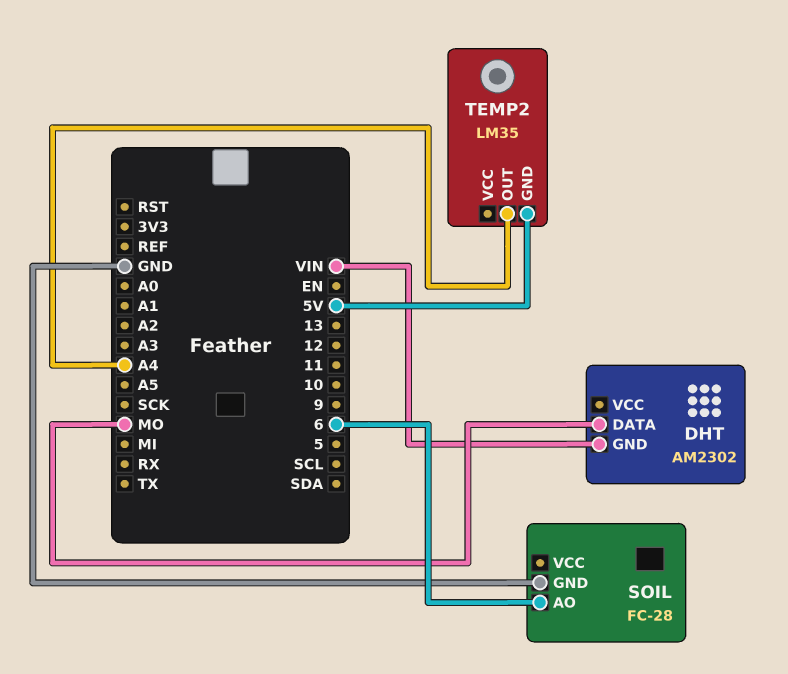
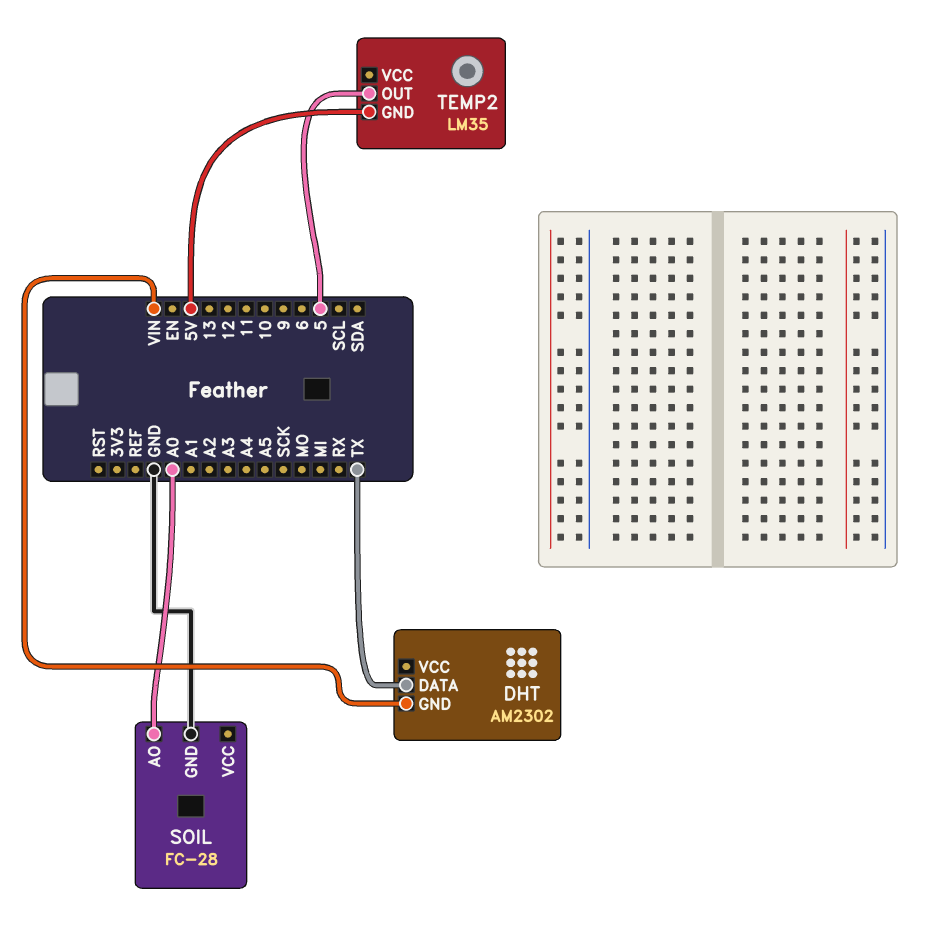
DHT pin DATA: MO -> TX
SOIL pin AO: 6 -> A0
TEMP2 pin OUT: A4 -> 5

